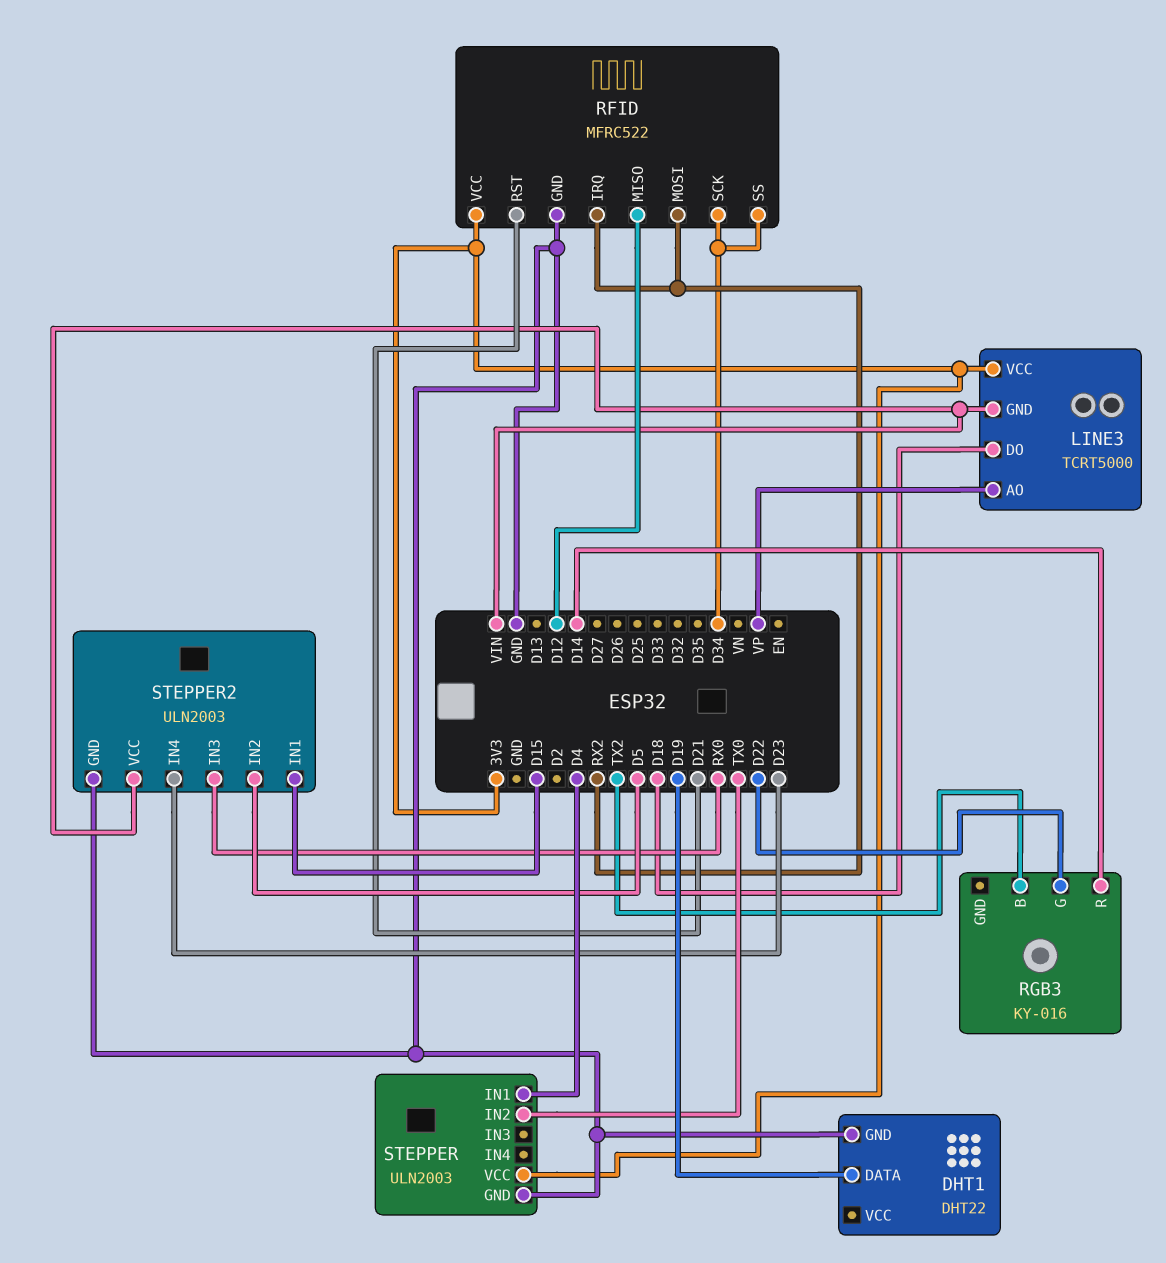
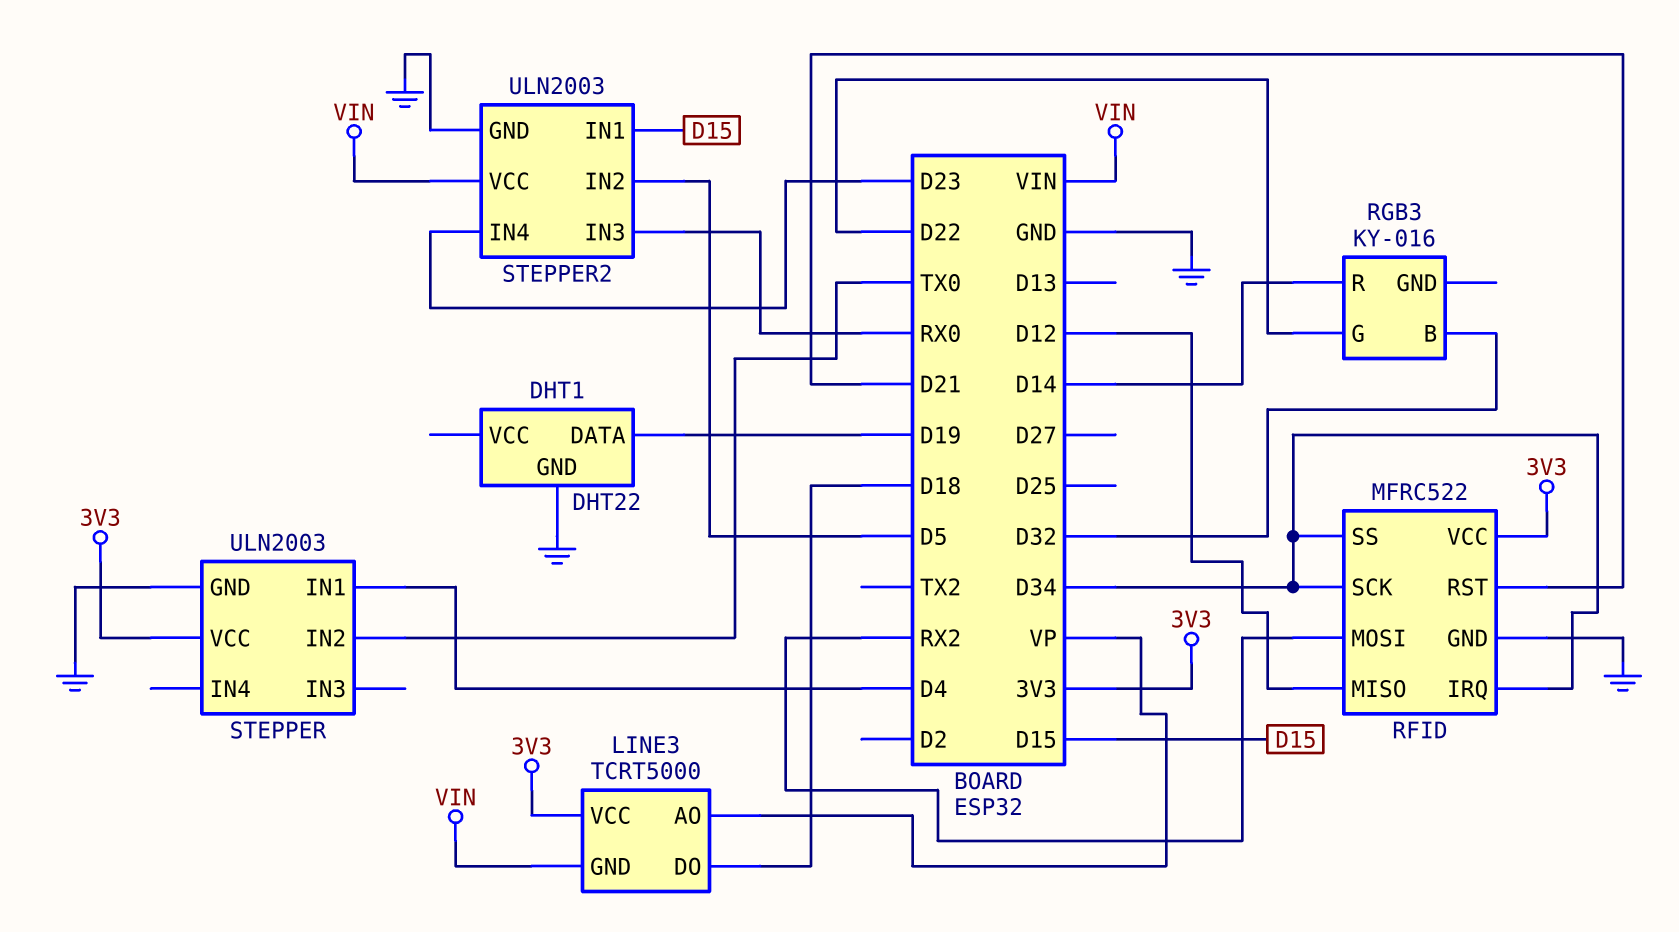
RFID pin IRQ: RX2 -> D34
RGB3 pin B: TX2 -> D32

